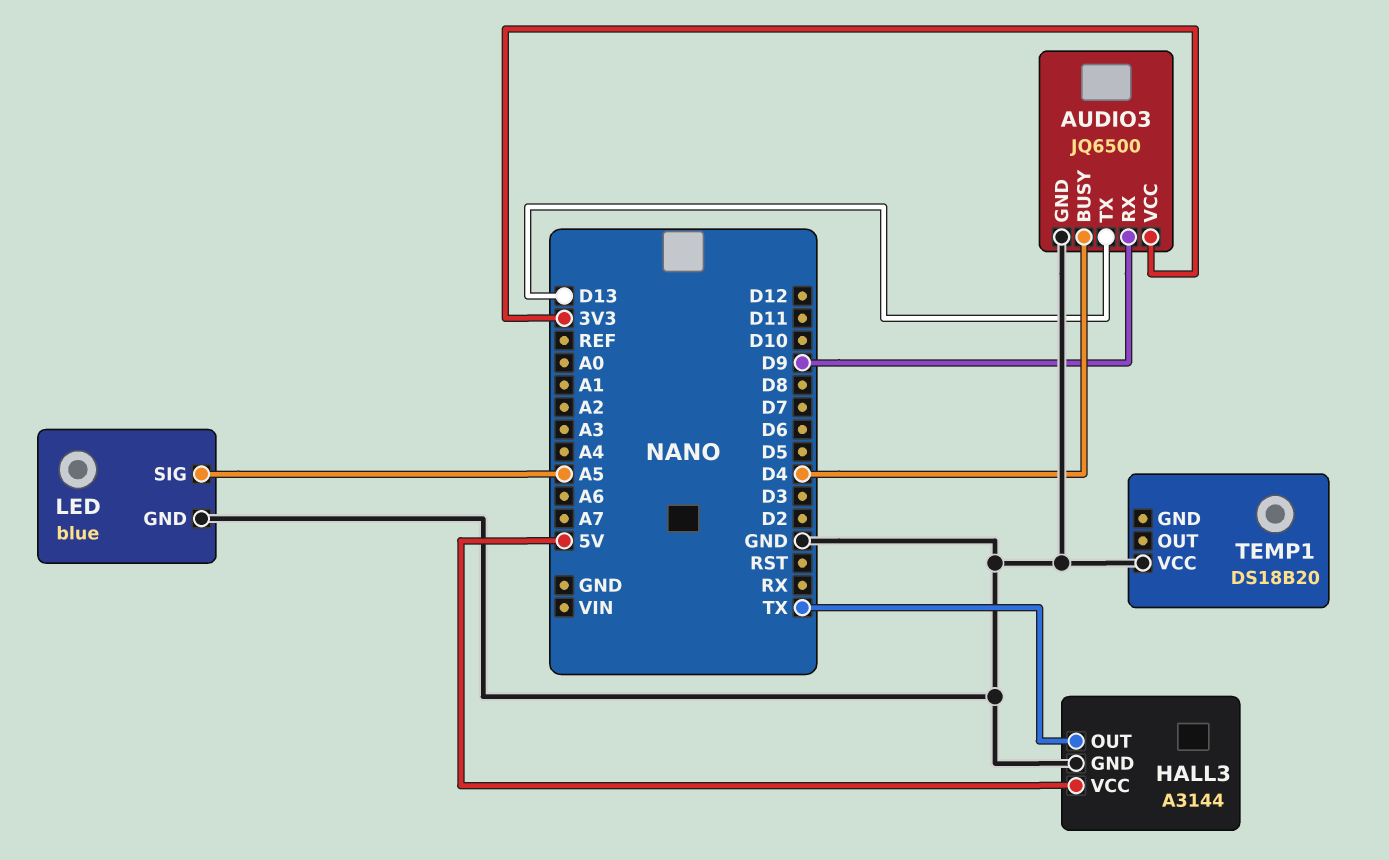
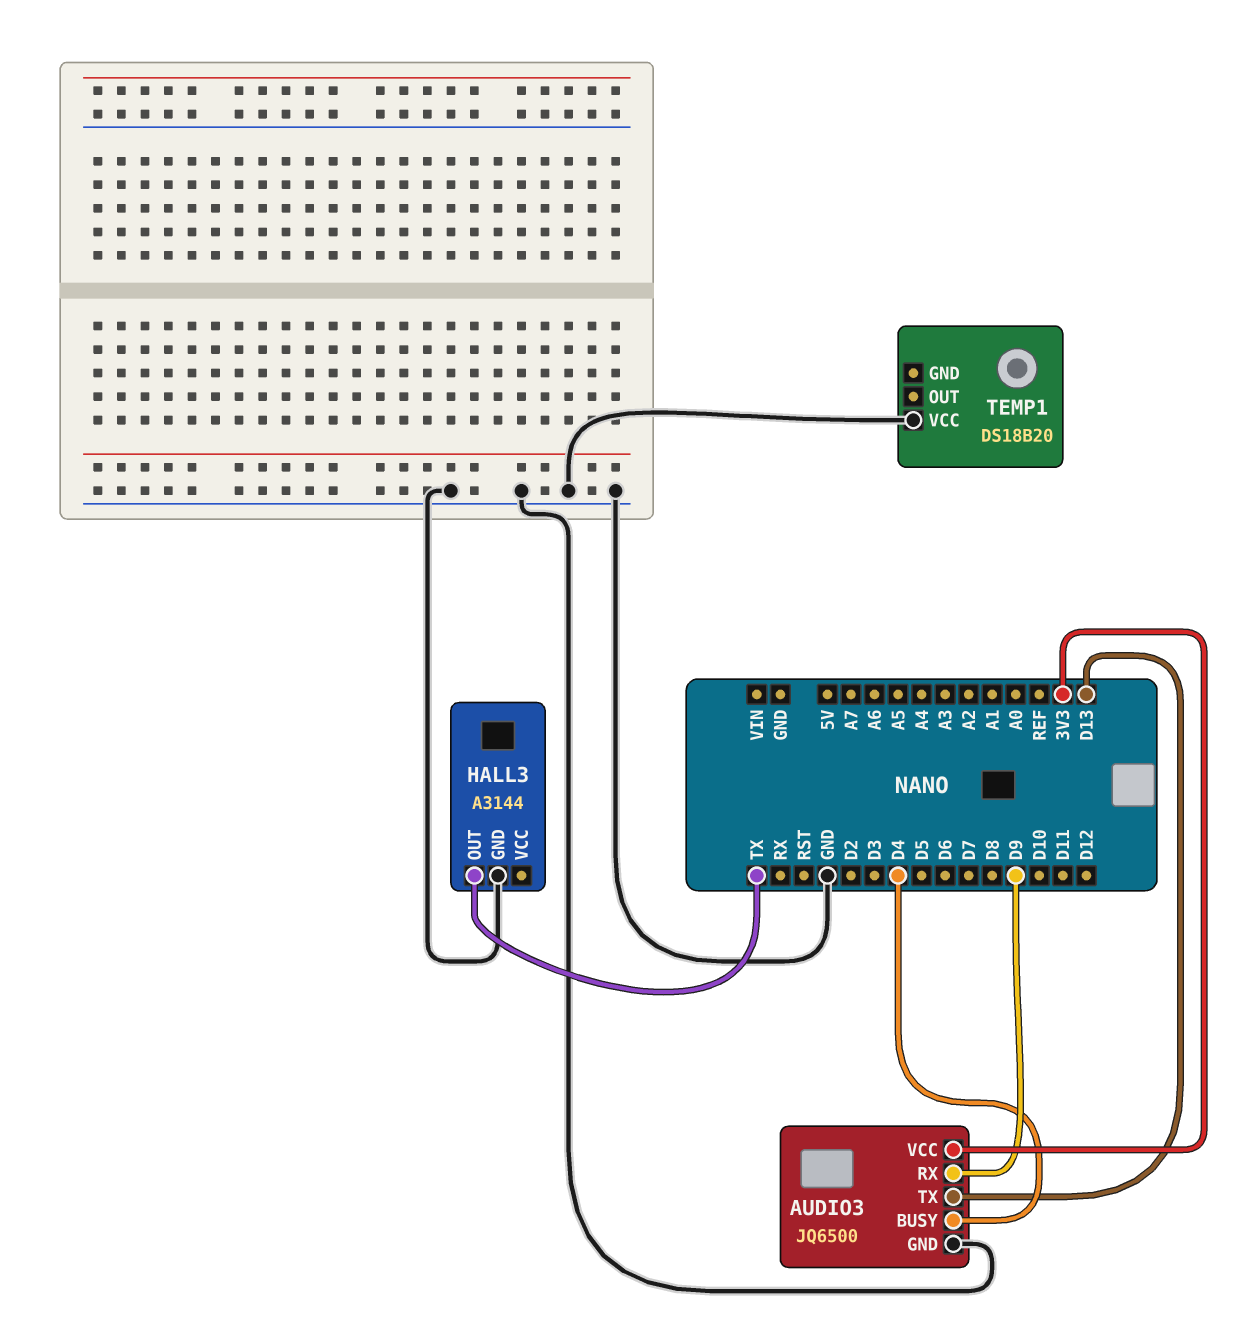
HALL3 pin VCC: 5V -> none
LED: blue -> none
LED pin GND: GND -> none
LED pin SIG: A5 -> none

